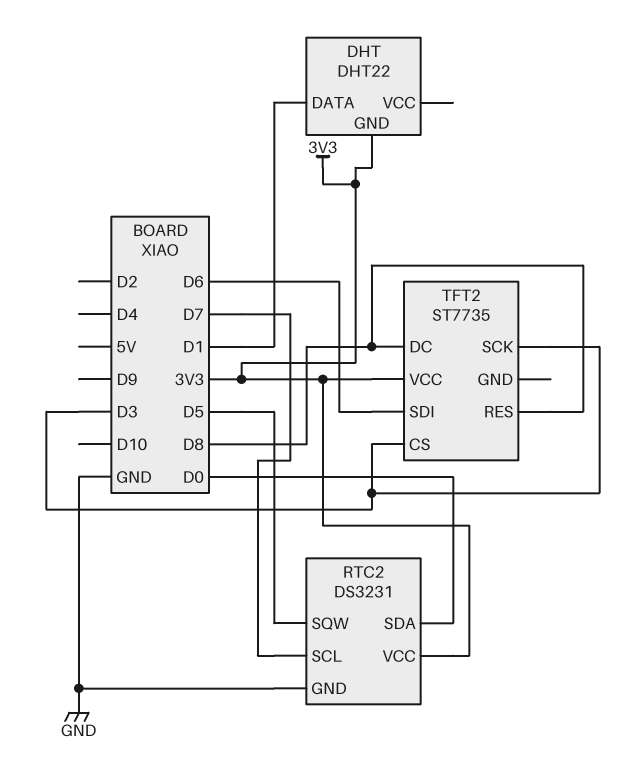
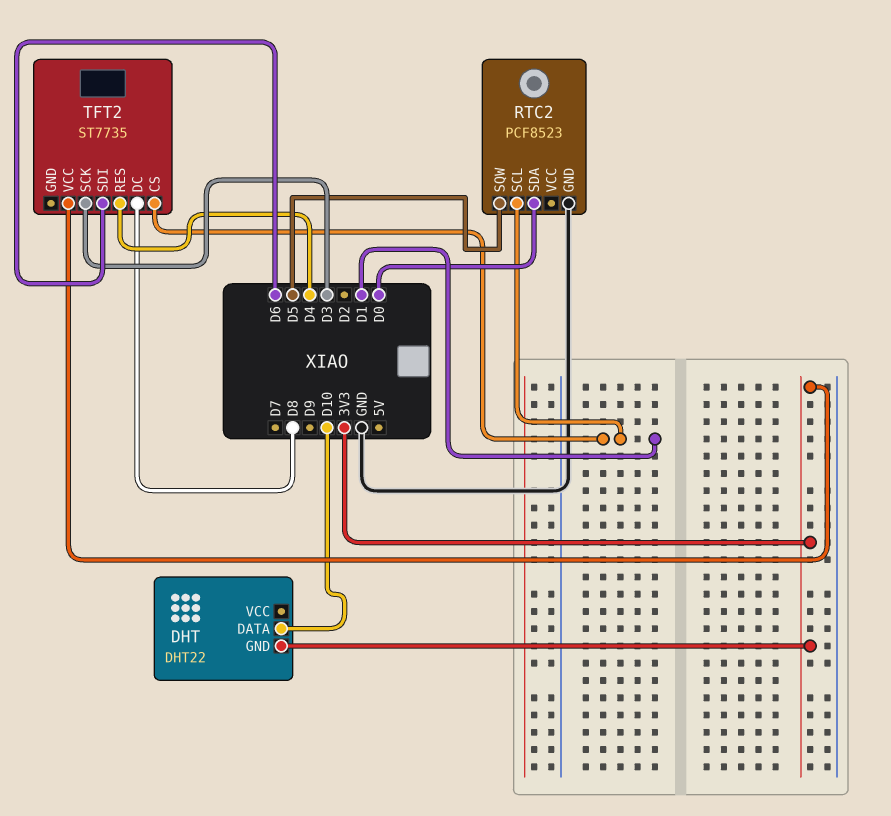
DHT pin DATA: D1 -> D10
RTC2: DS3231 -> PCF8523
RTC2 pin SCL: D7 -> D1
RTC2 pin VCC: 3V3 -> none
TFT2 pin CS: D3 -> D1
TFT2 pin RES: D8 -> D4

